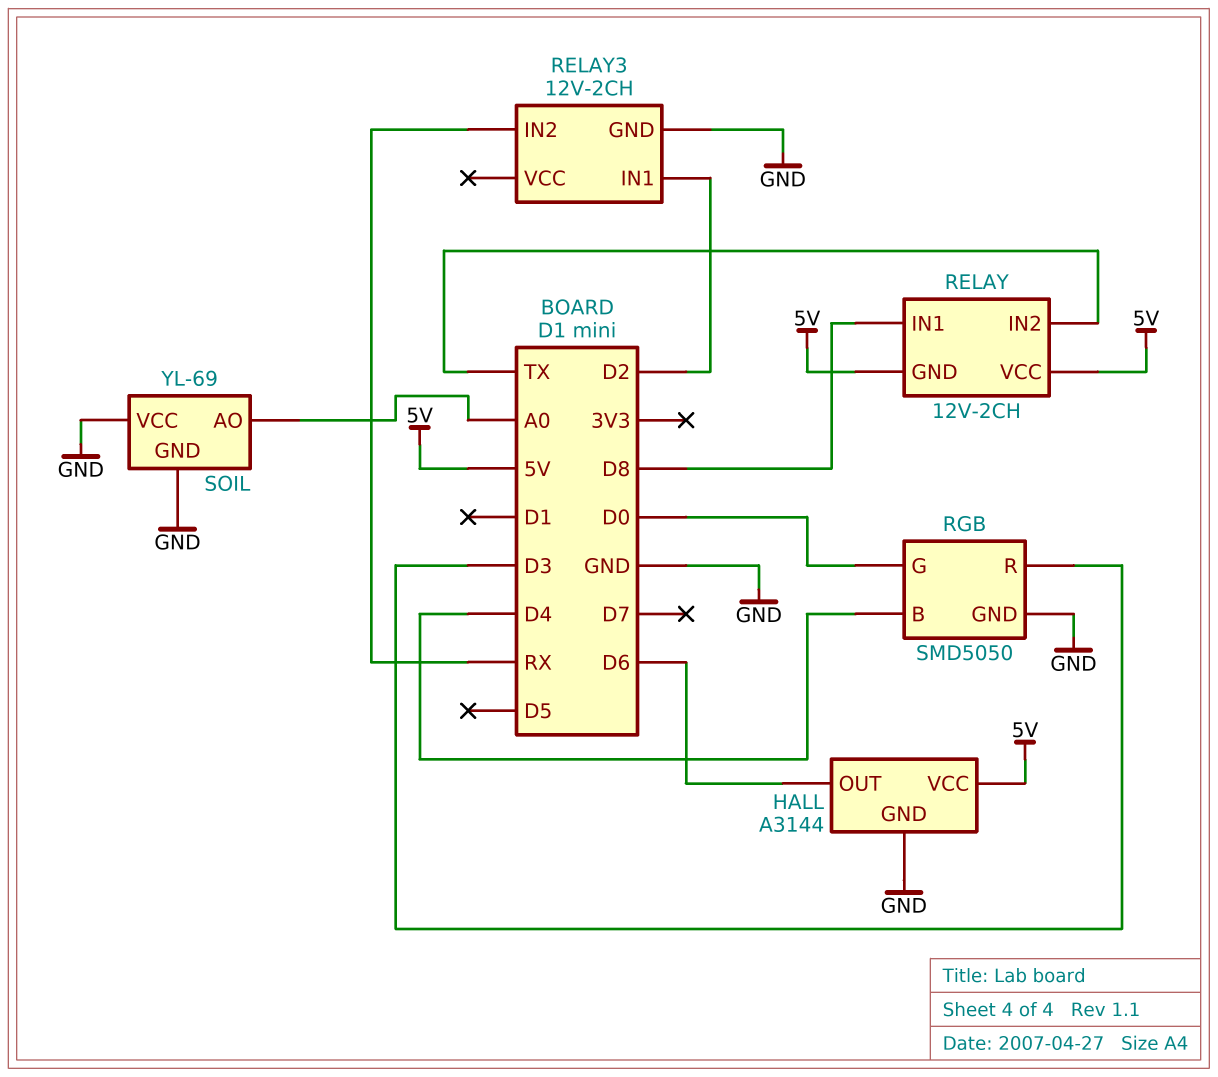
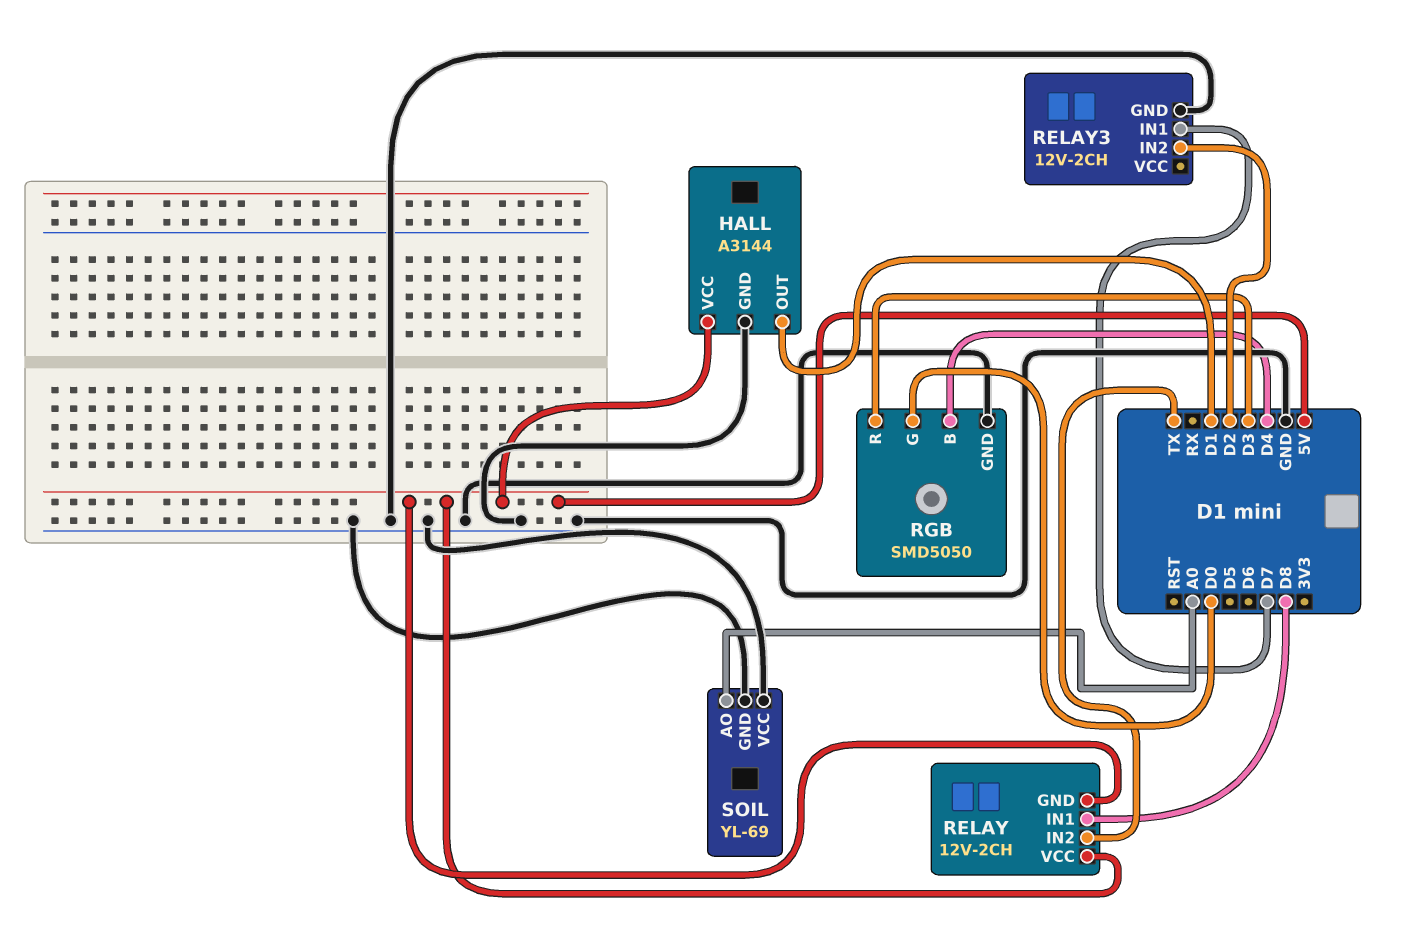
HALL pin OUT: D6 -> D1
RELAY3 pin IN1: D2 -> D7
RELAY3 pin IN2: RX -> D2

